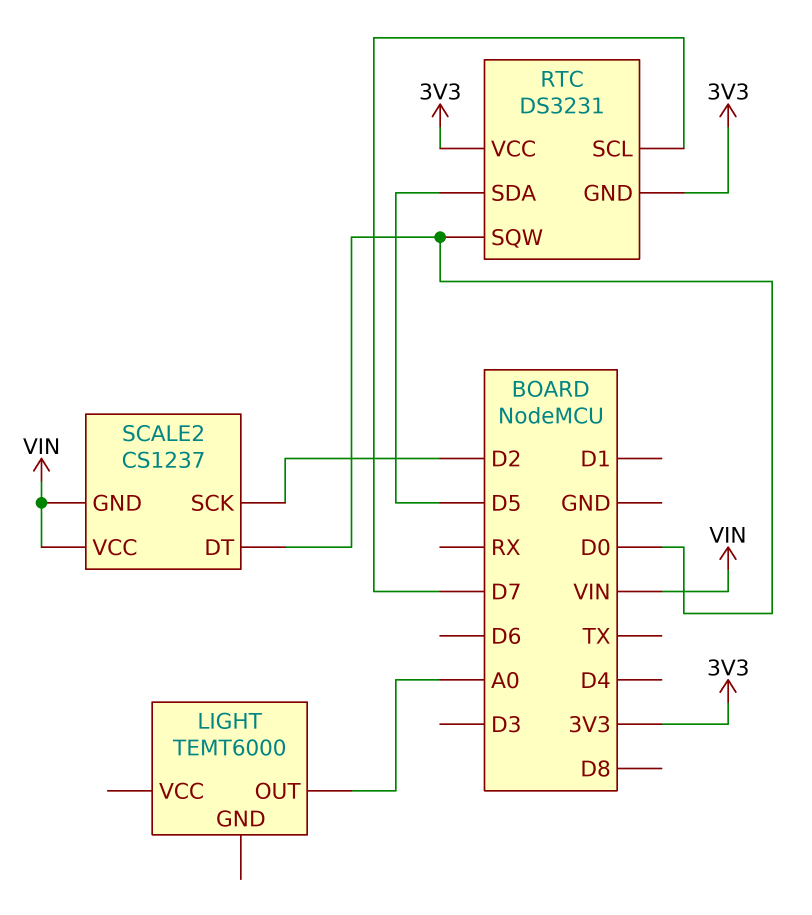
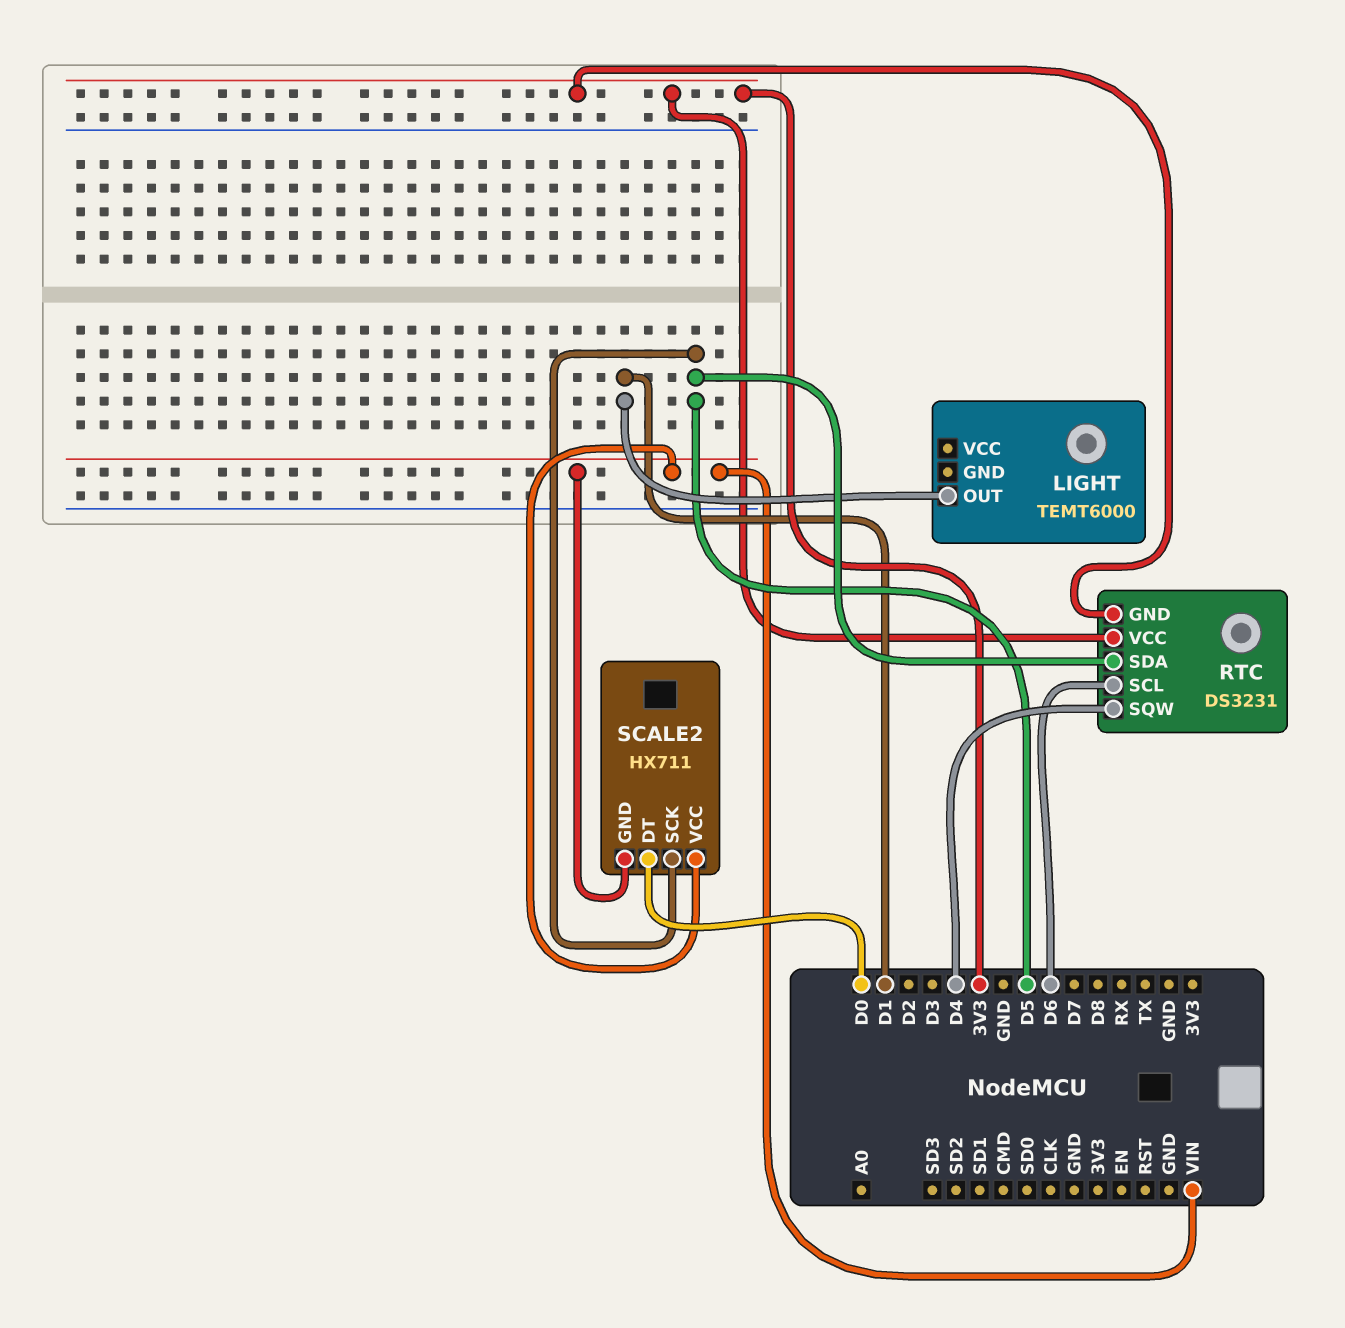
LIGHT pin OUT: A0 -> D1
RTC pin SCL: D7 -> D6
RTC pin SQW: D0 -> D4
SCALE2: CS1237 -> HX711
SCALE2 pin SCK: D2 -> D5

